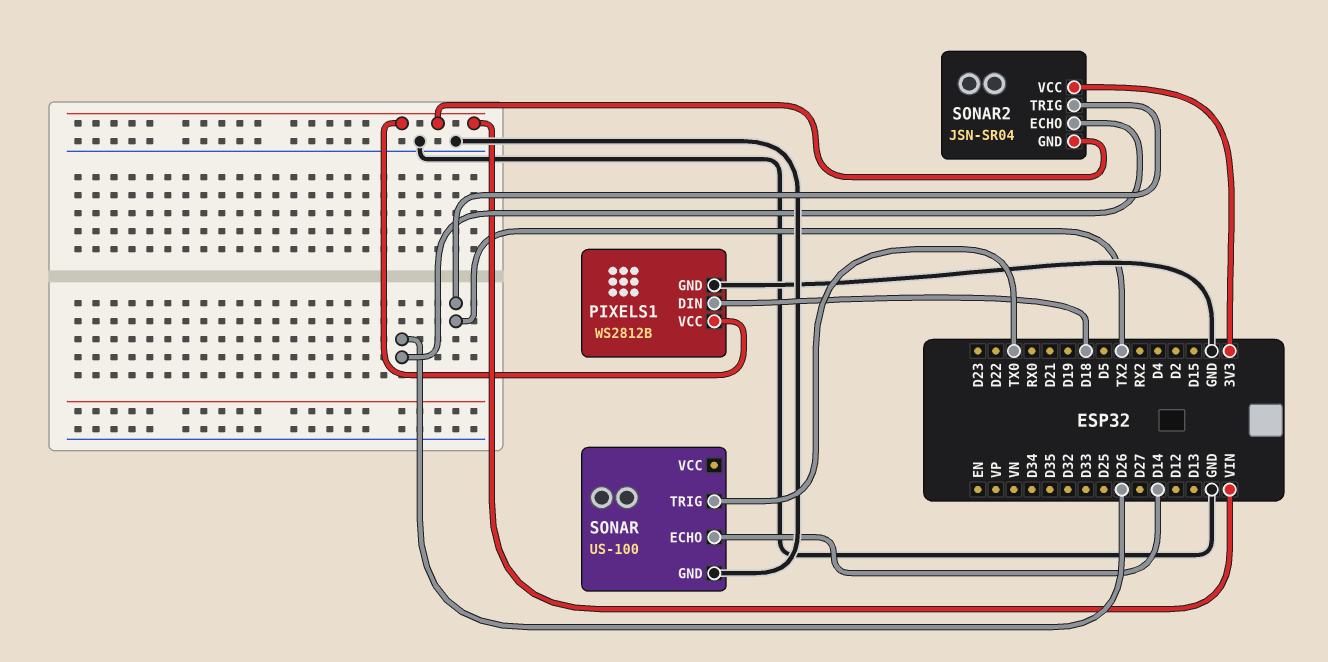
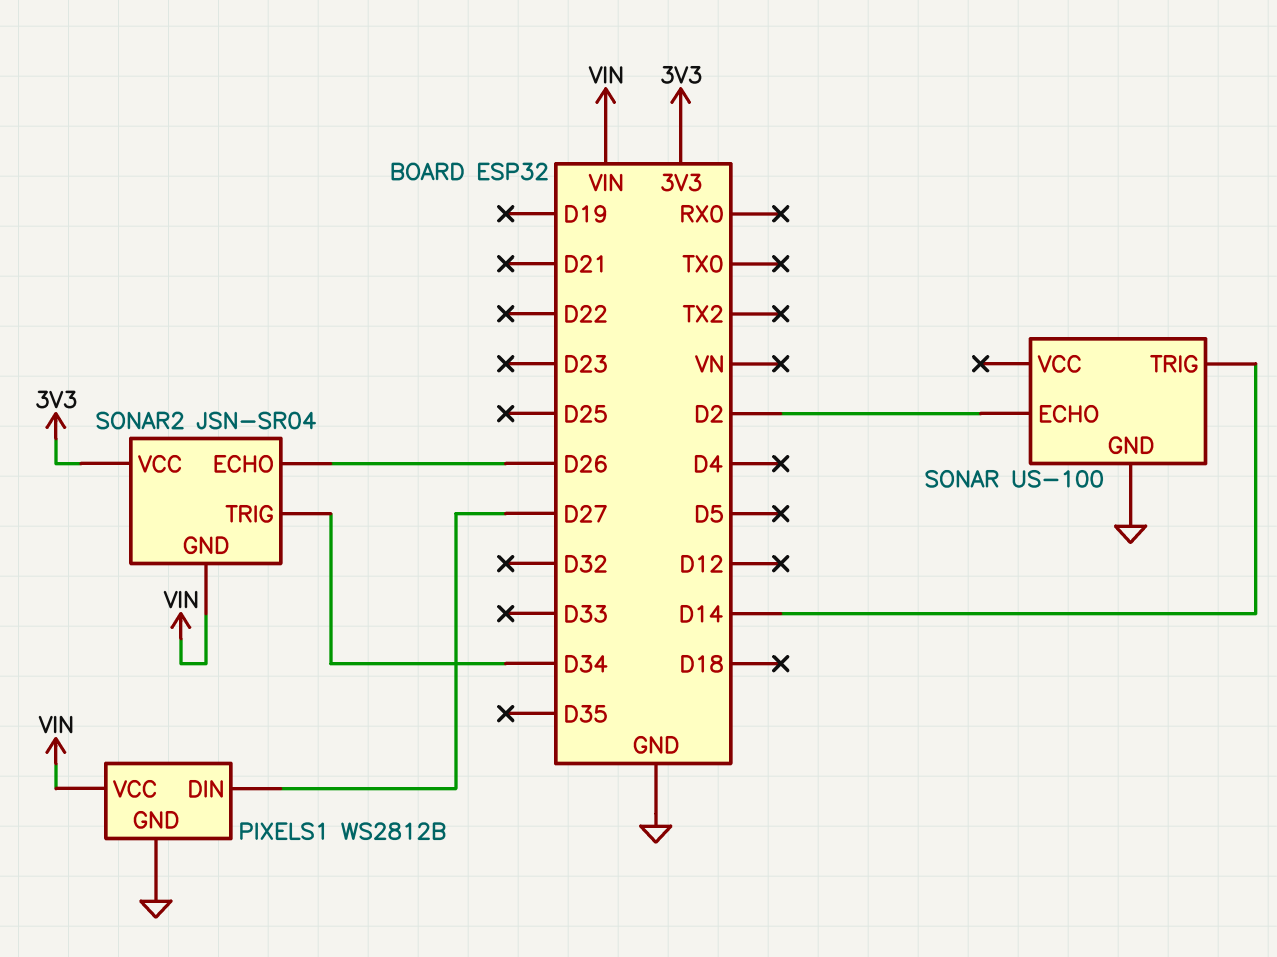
PIXELS1 pin DIN: D18 -> D27
SONAR pin ECHO: D14 -> D2
SONAR pin TRIG: TX0 -> D14
SONAR2 pin TRIG: TX2 -> D34

